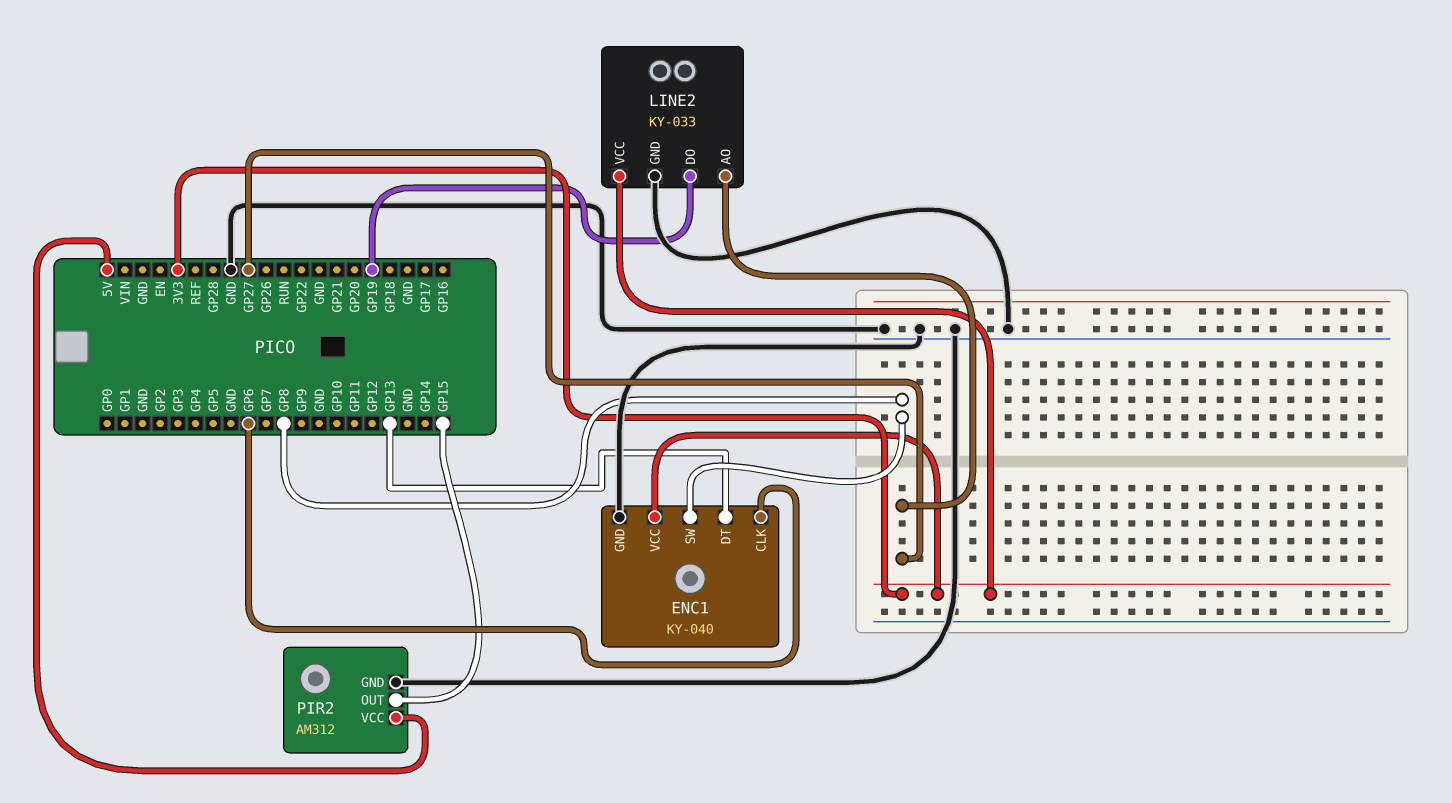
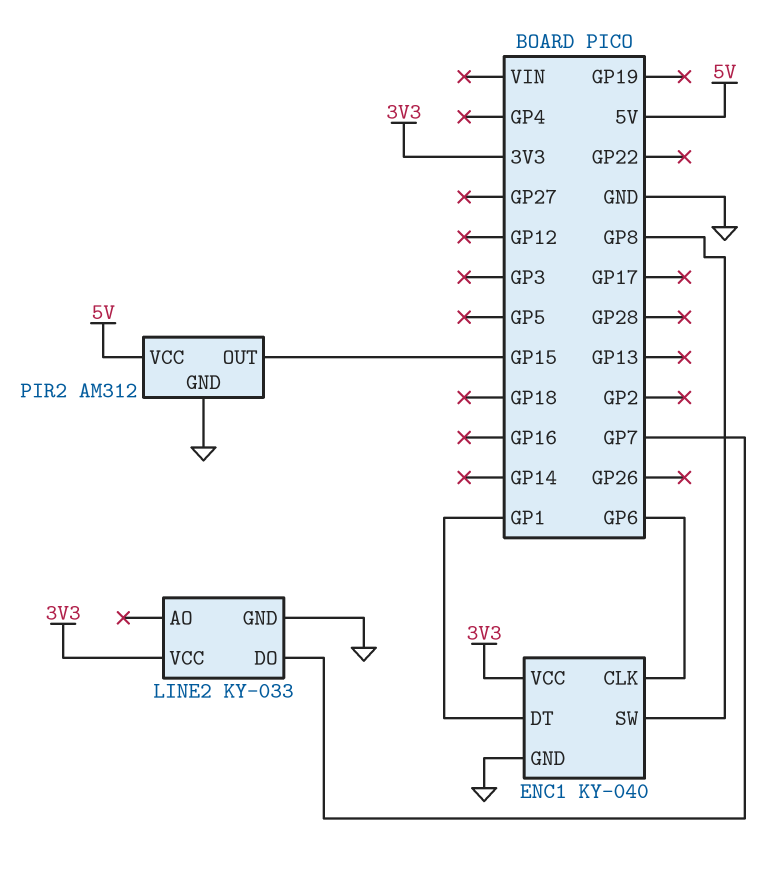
ENC1 pin DT: GP13 -> GP1
LINE2 pin AO: GP27 -> none
LINE2 pin DO: GP19 -> GP7

